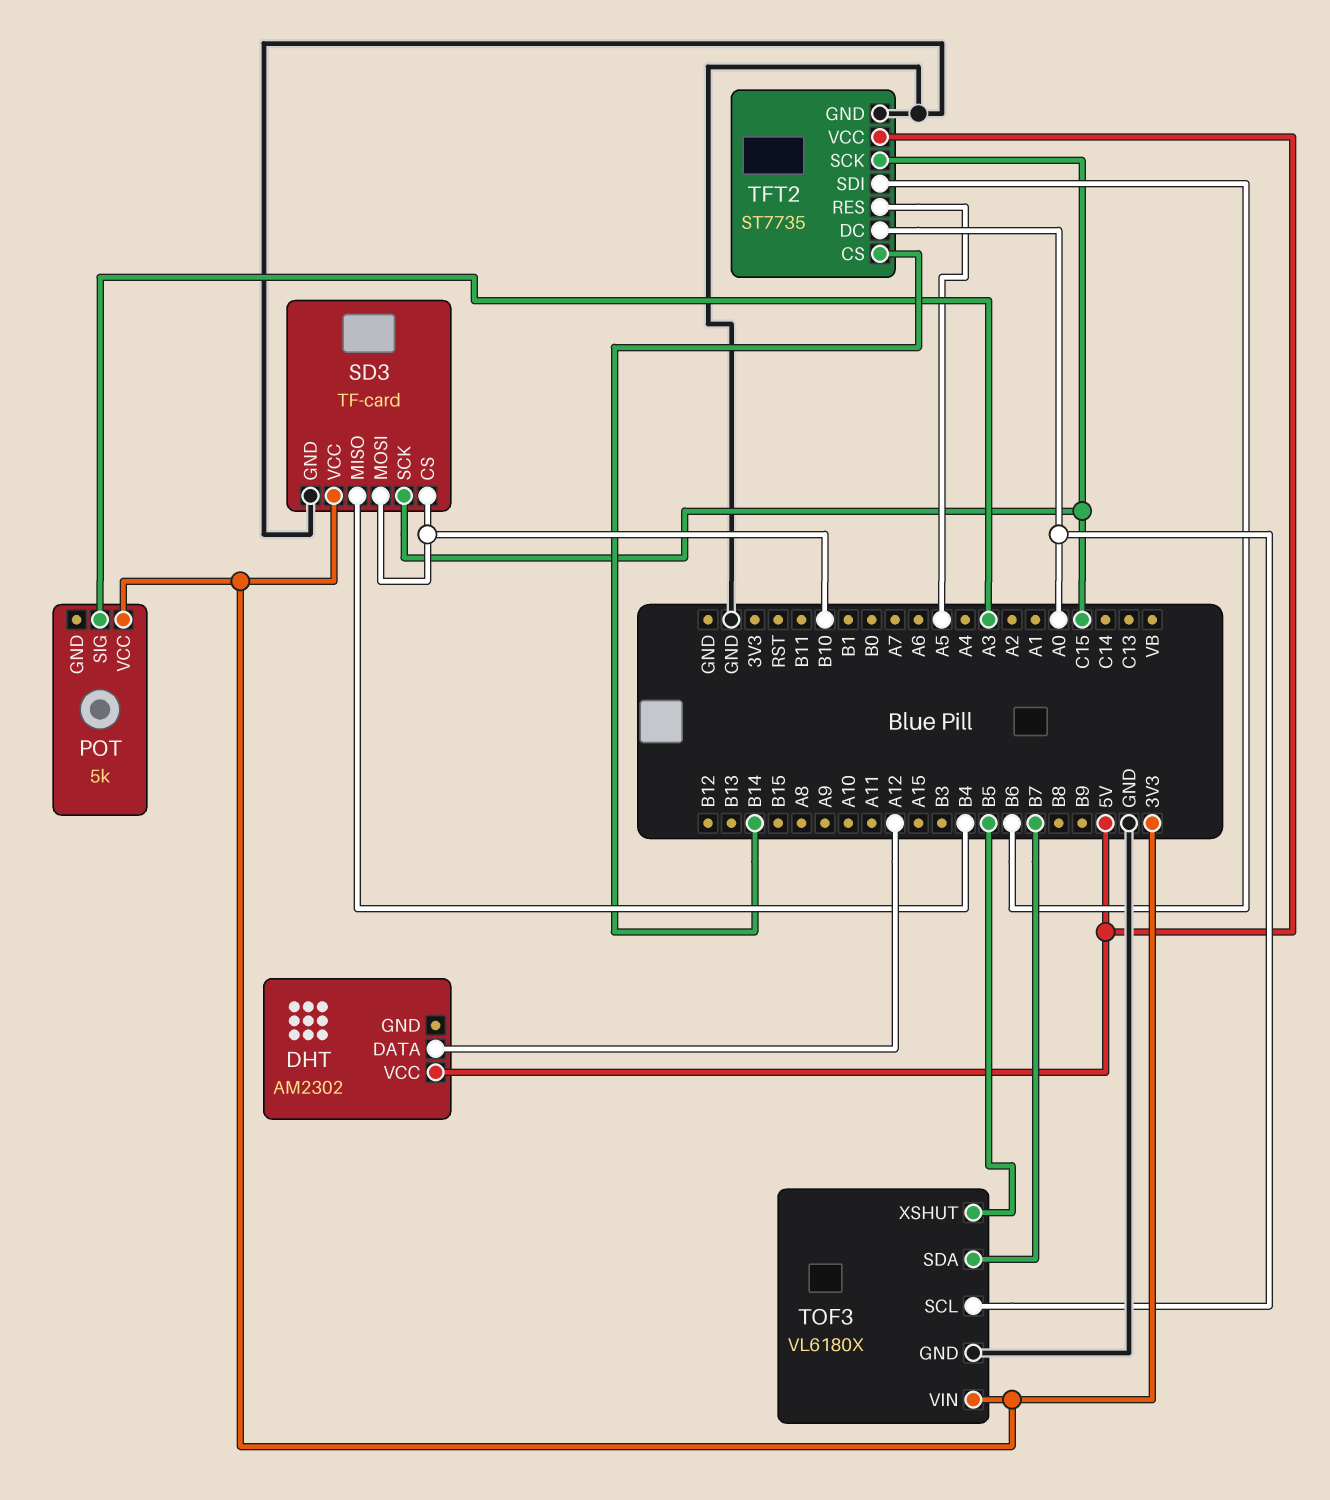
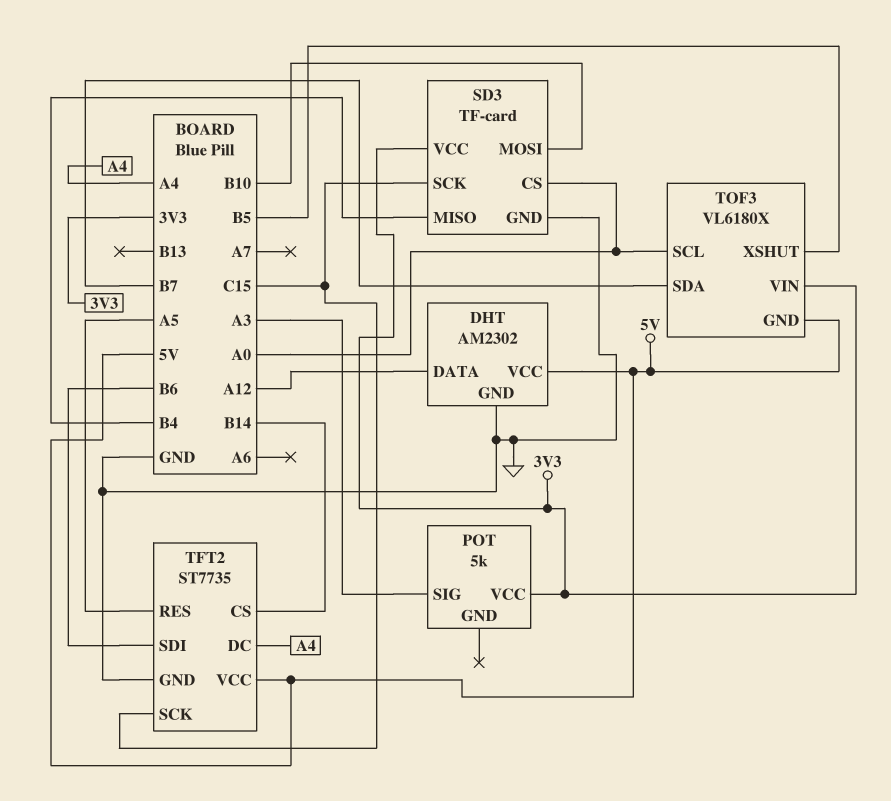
DHT pin GND: none -> GND
SD3 pin CS: B10 -> A0
TFT2 pin DC: A0 -> A4
TOF3 pin GND: GND -> 5V

